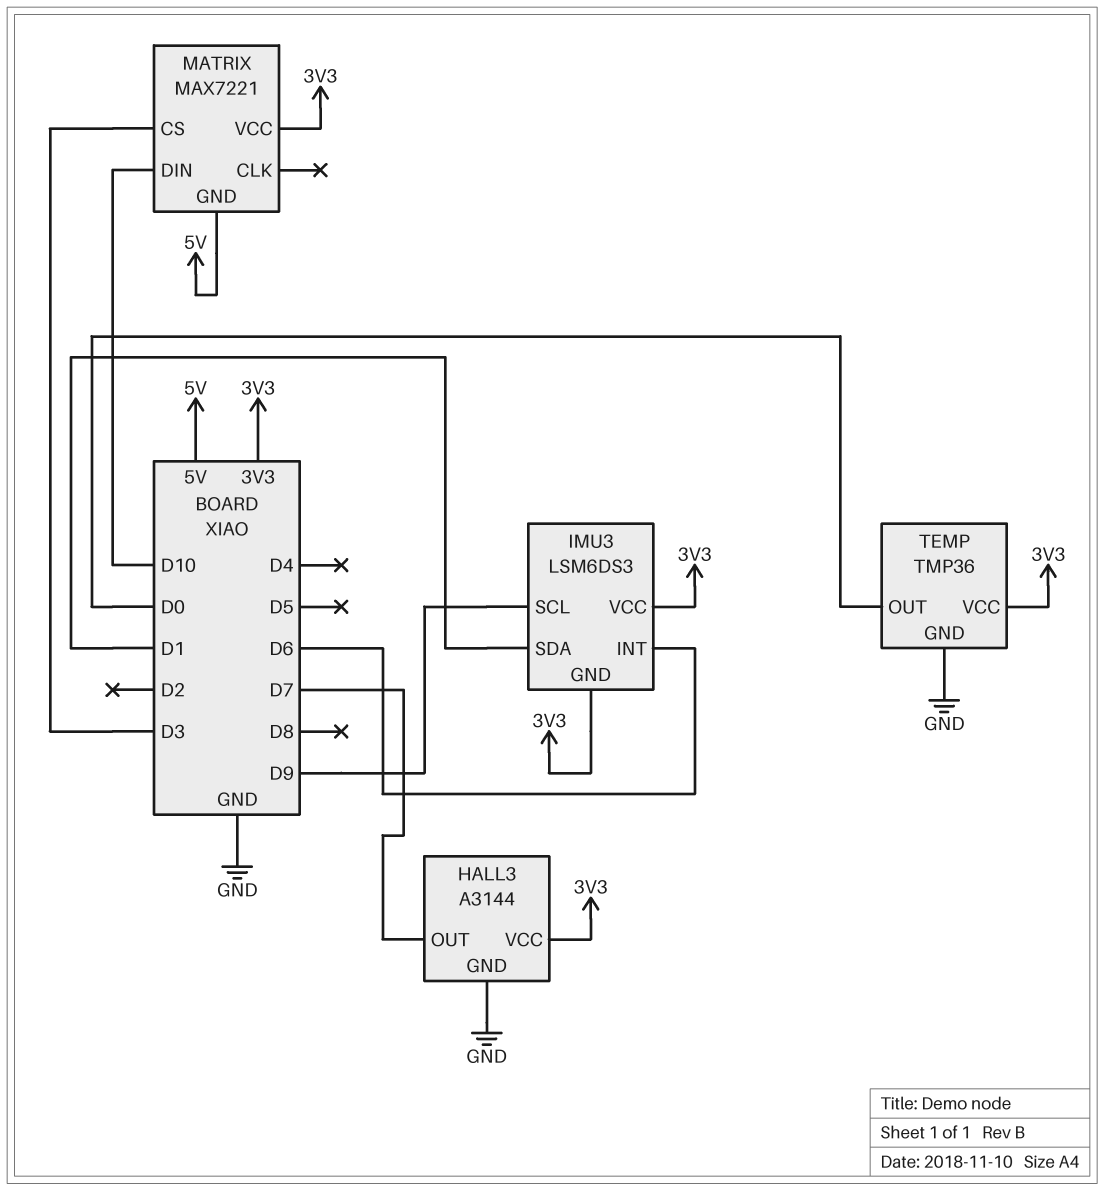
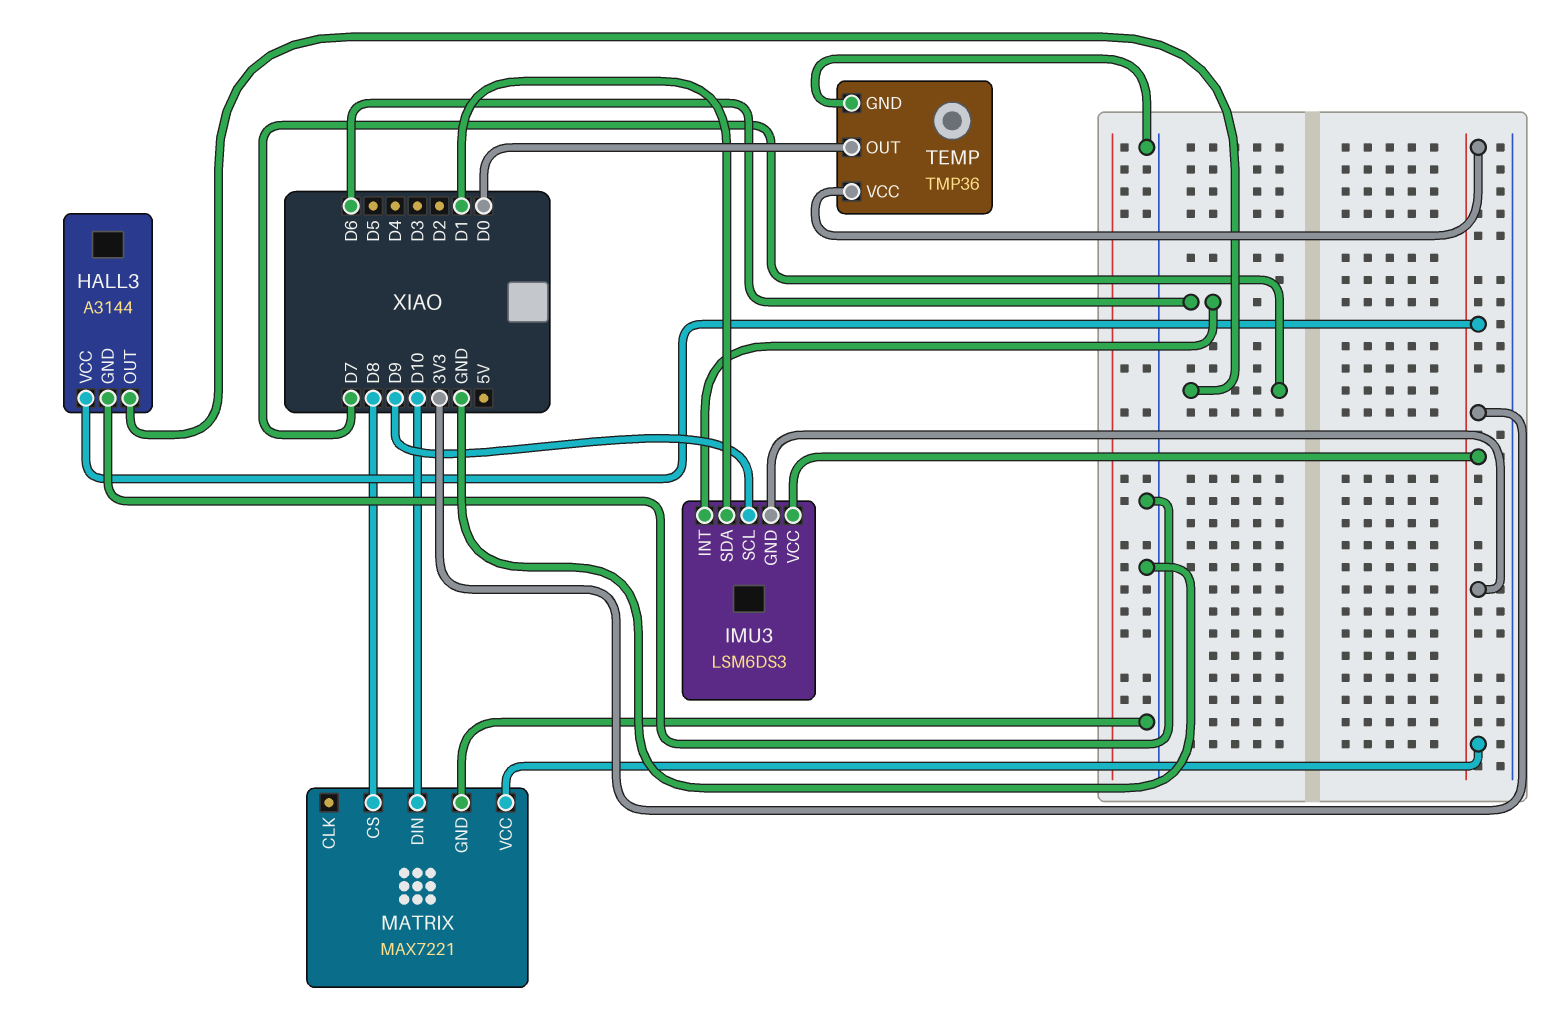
MATRIX pin CS: D3 -> D8
MATRIX pin GND: 5V -> GND

